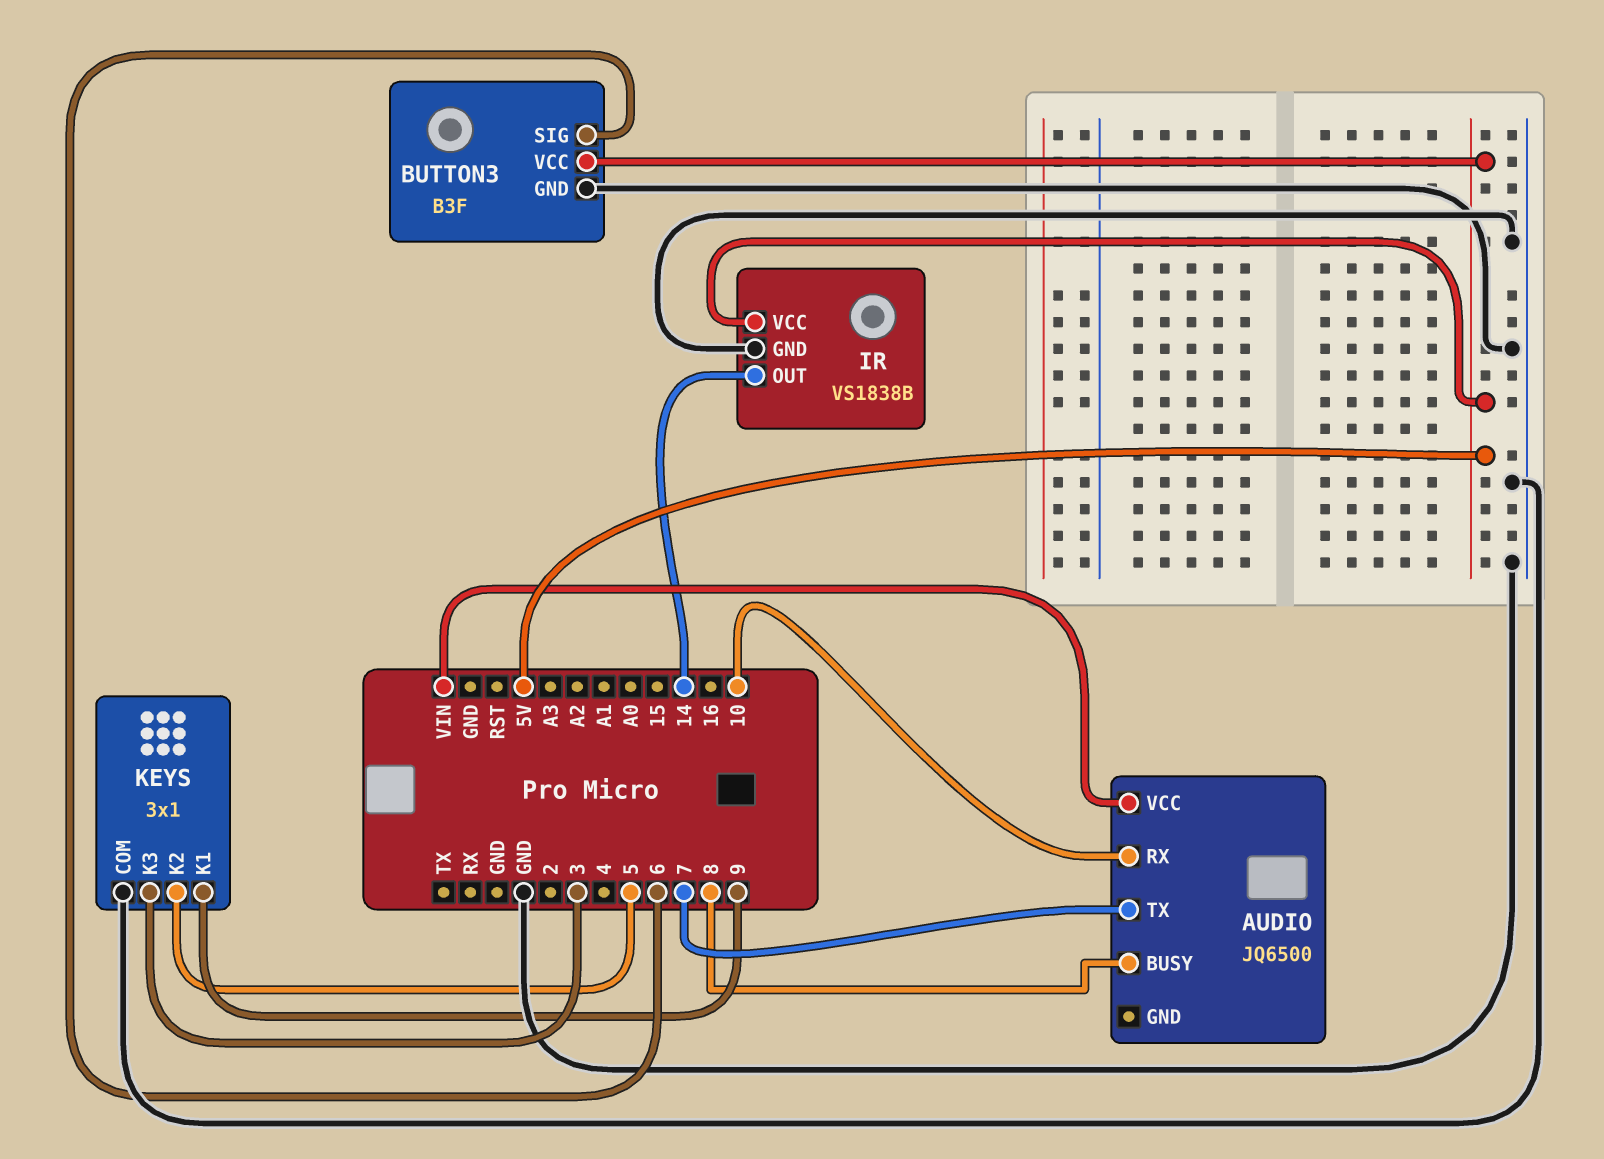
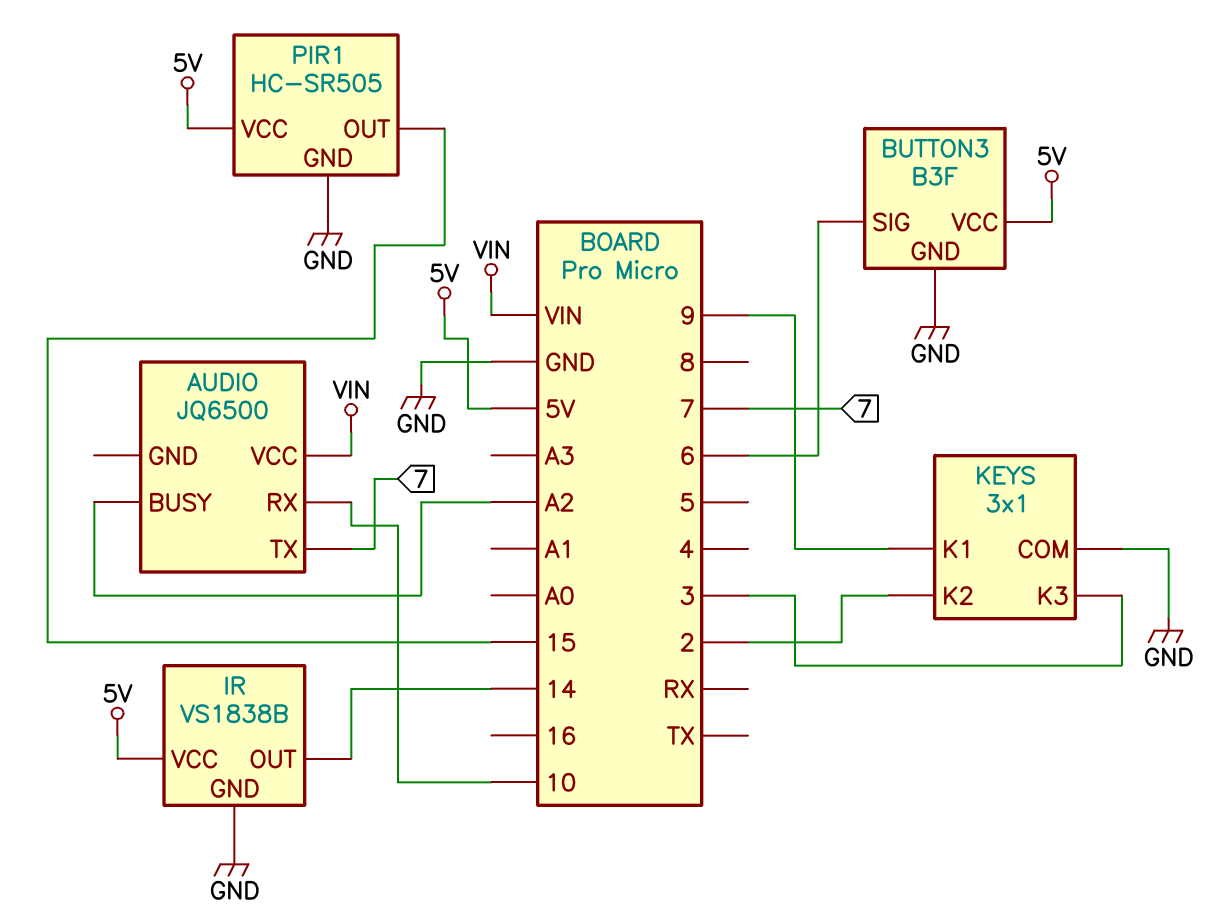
AUDIO pin BUSY: 8 -> A2
KEYS pin K2: 5 -> 2
PIR1: none -> HC-SR505
PIR1 pin GND: none -> GND
PIR1 pin OUT: none -> 15
PIR1 pin VCC: none -> 5V

